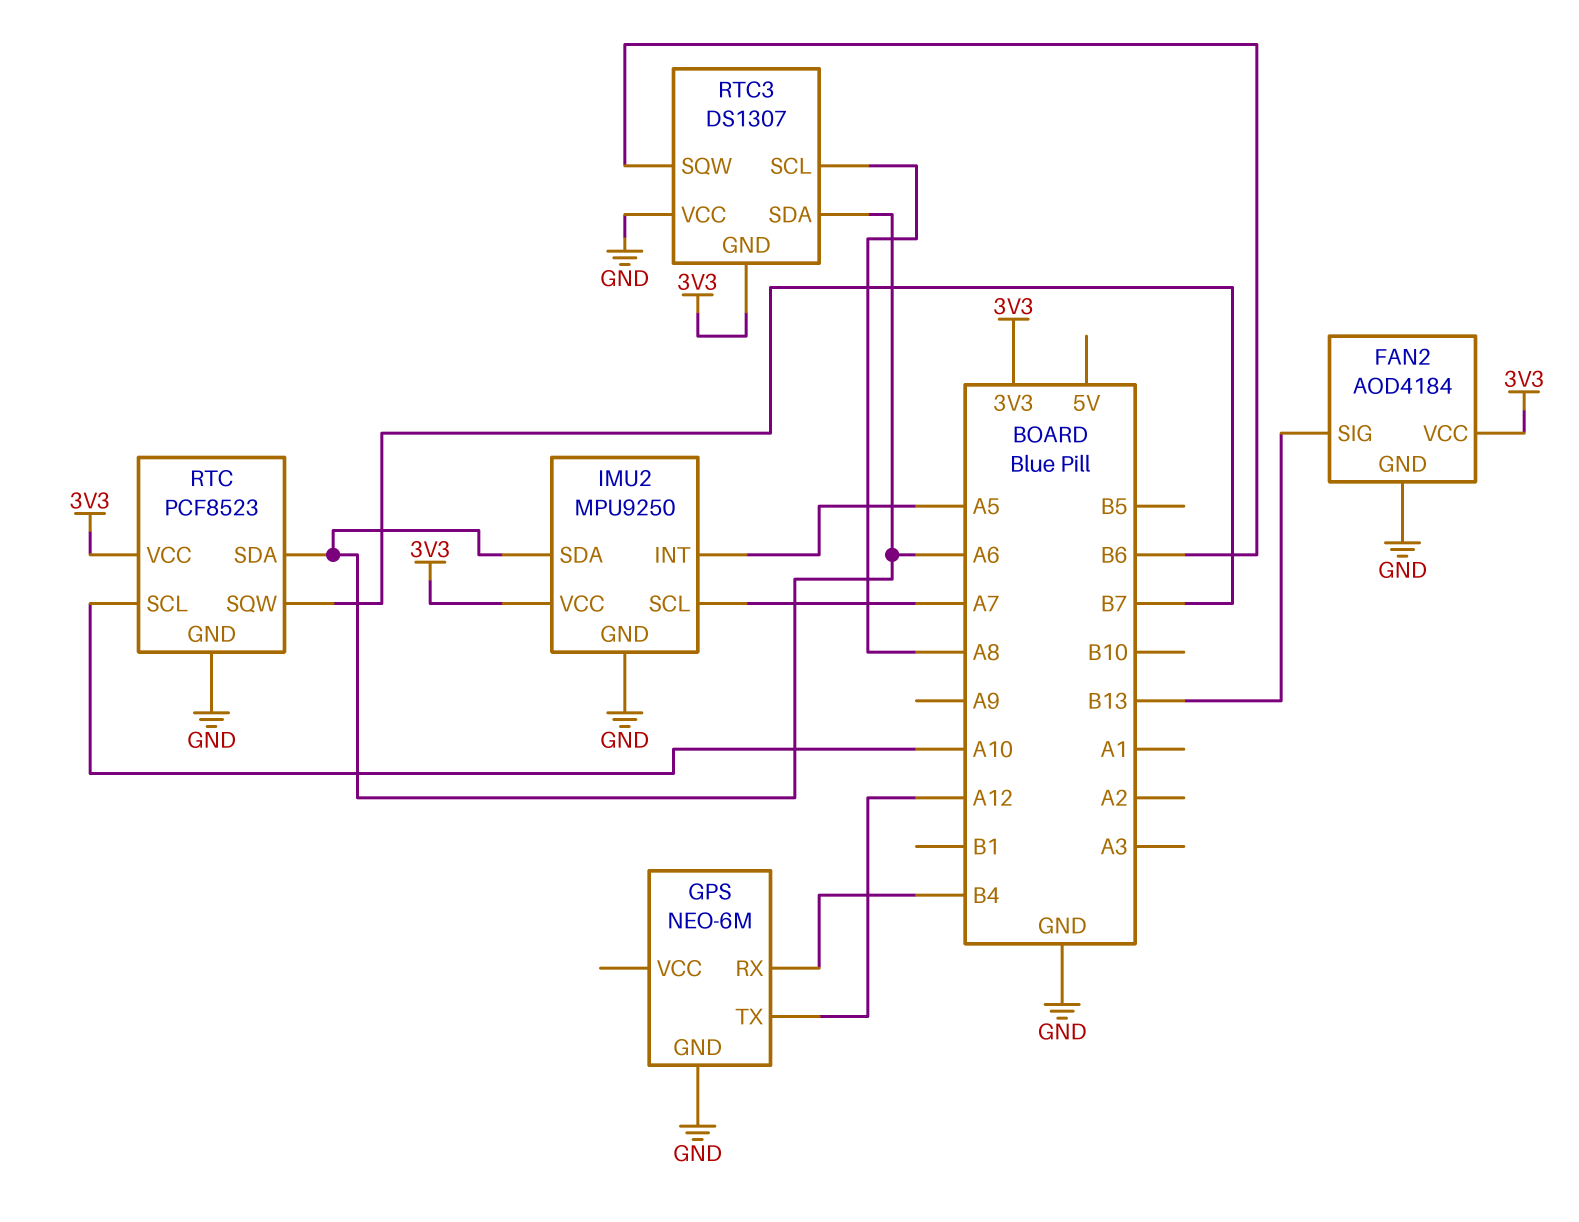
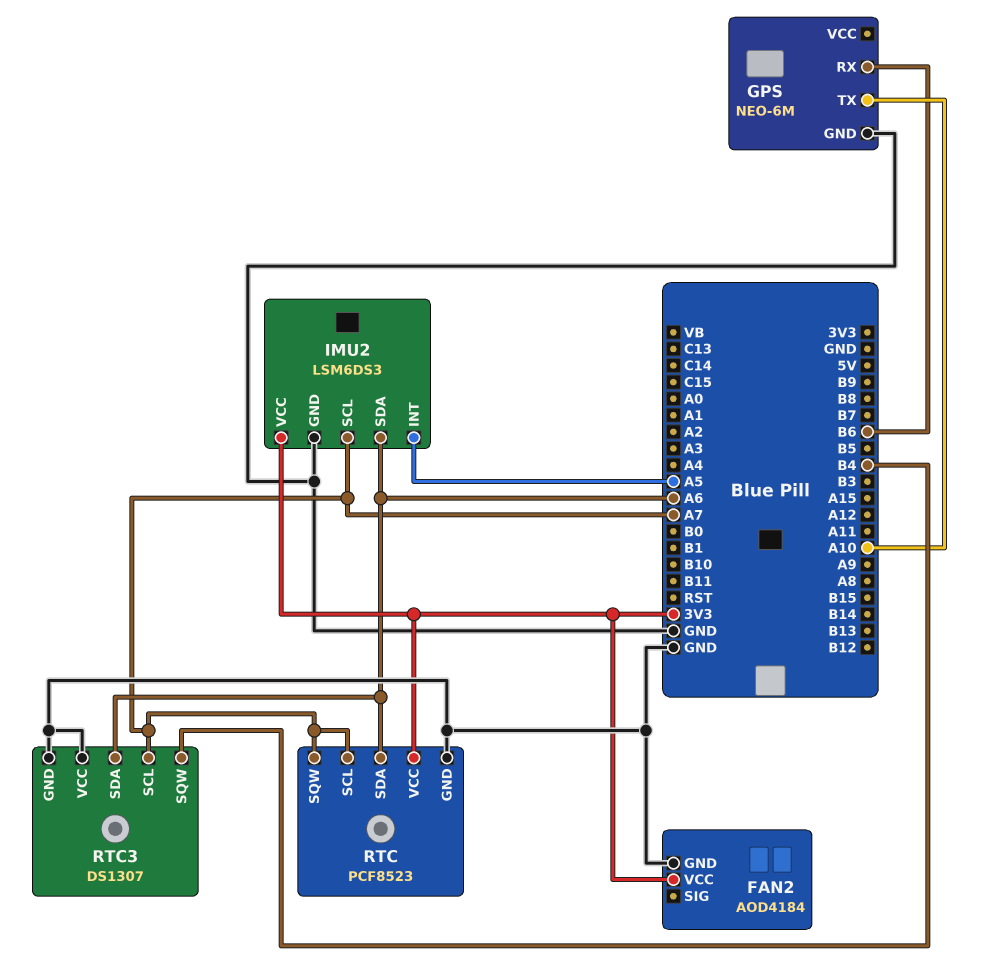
FAN2 pin SIG: B13 -> none
GPS pin RX: B4 -> B6
GPS pin TX: A12 -> A10
IMU2: MPU9250 -> LSM6DS3
RTC pin SCL: A10 -> A7
RTC pin SQW: B7 -> A7
RTC3 pin GND: 3V3 -> GND
RTC3 pin SCL: A8 -> A7
RTC3 pin SQW: B6 -> B4

